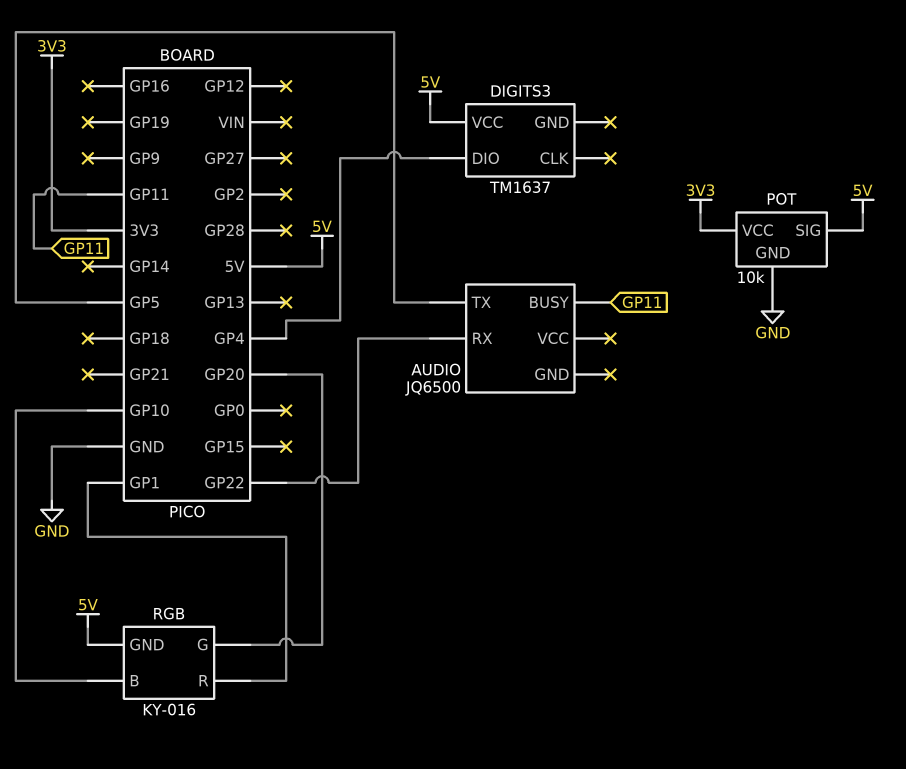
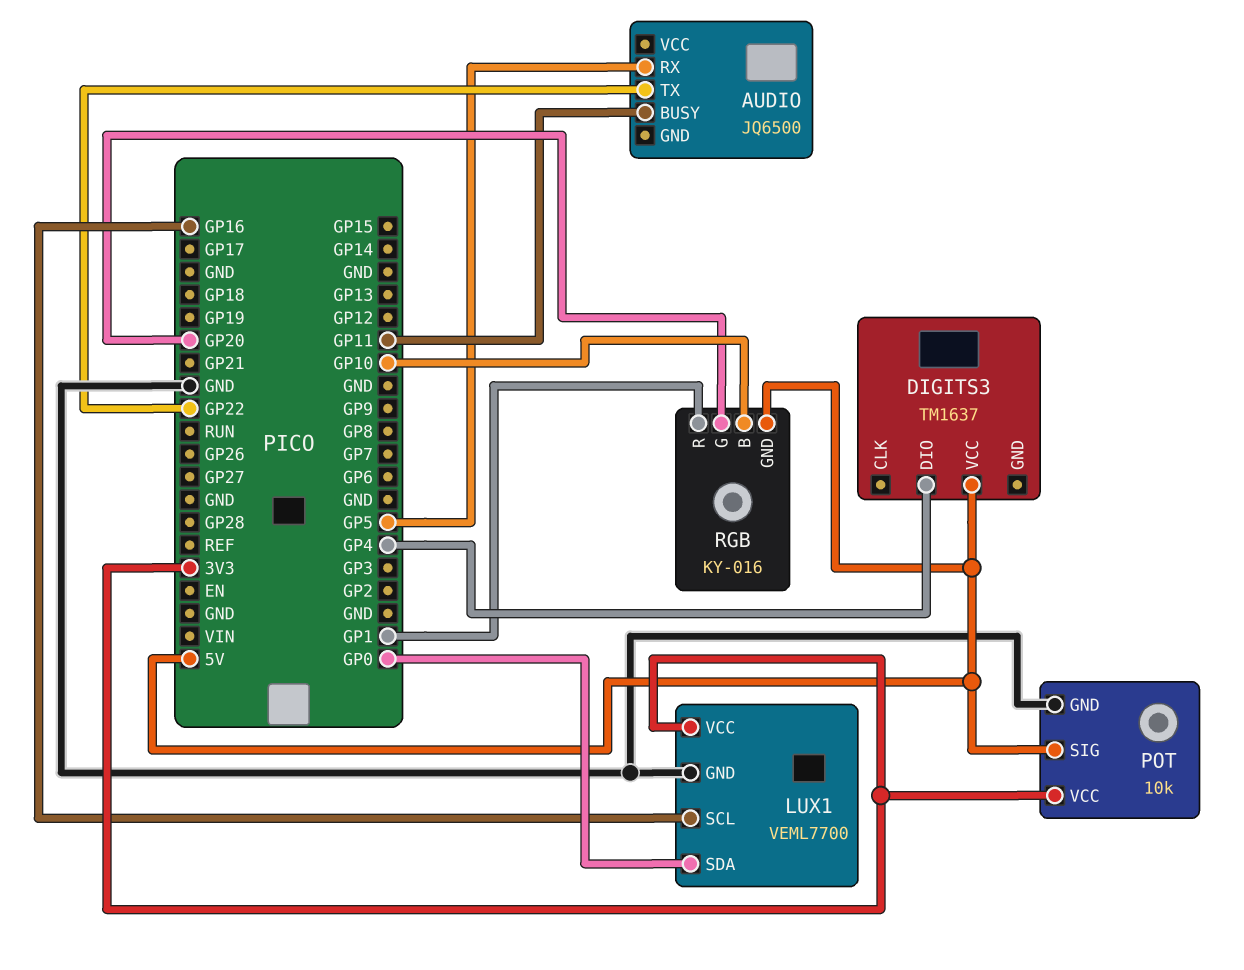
AUDIO pin RX: GP22 -> GP5
AUDIO pin TX: GP5 -> GP22
LUX1: none -> VEML7700
LUX1 pin GND: none -> GND
LUX1 pin SCL: none -> GP16
LUX1 pin SDA: none -> GP0
LUX1 pin VCC: none -> 3V3

